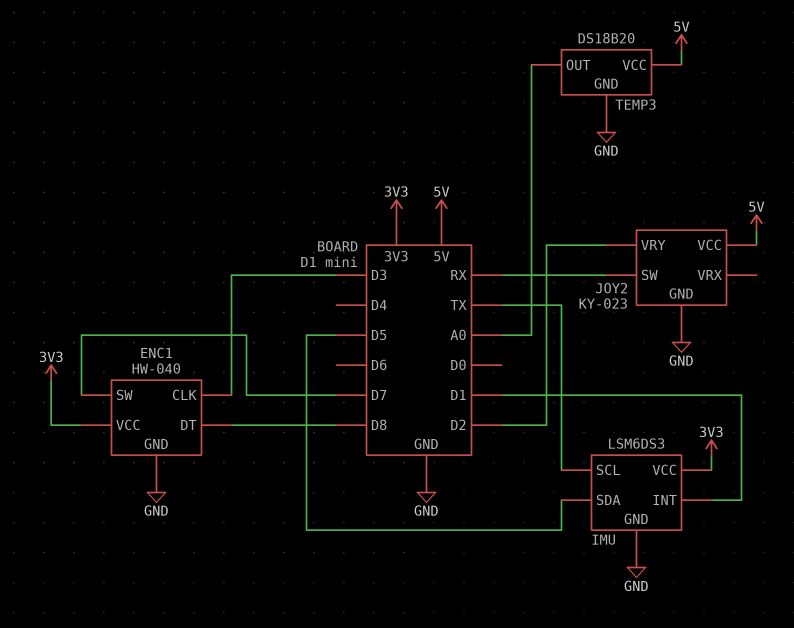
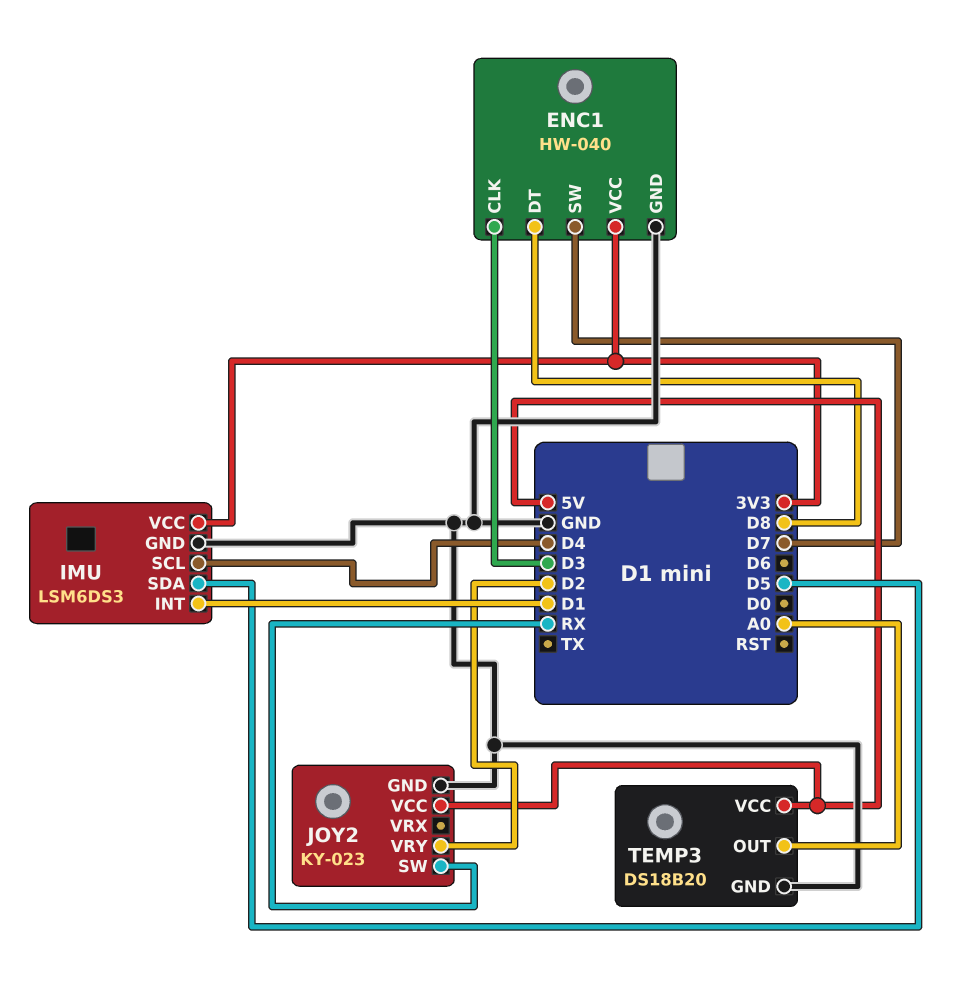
IMU pin SCL: TX -> D4

